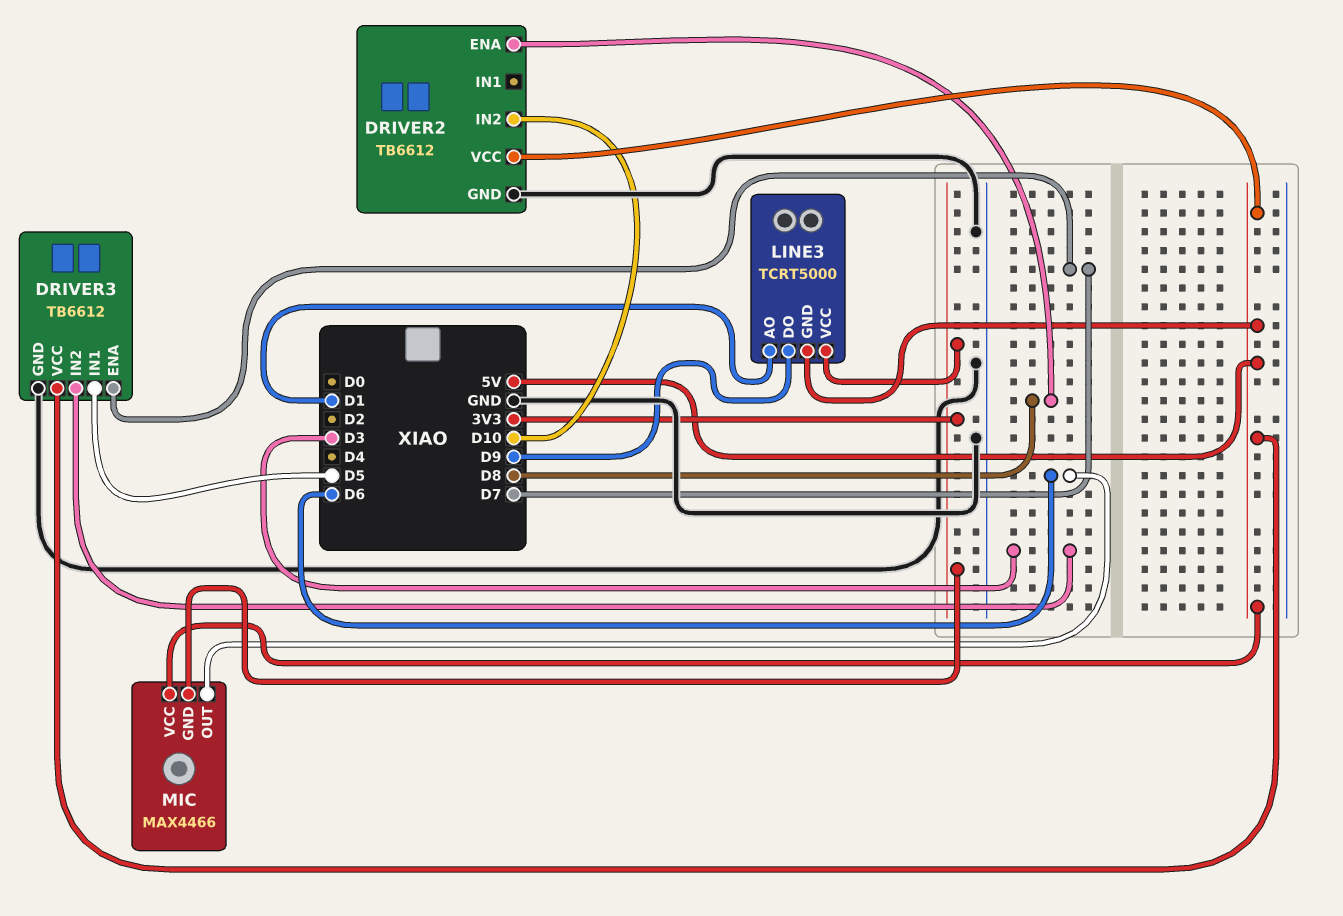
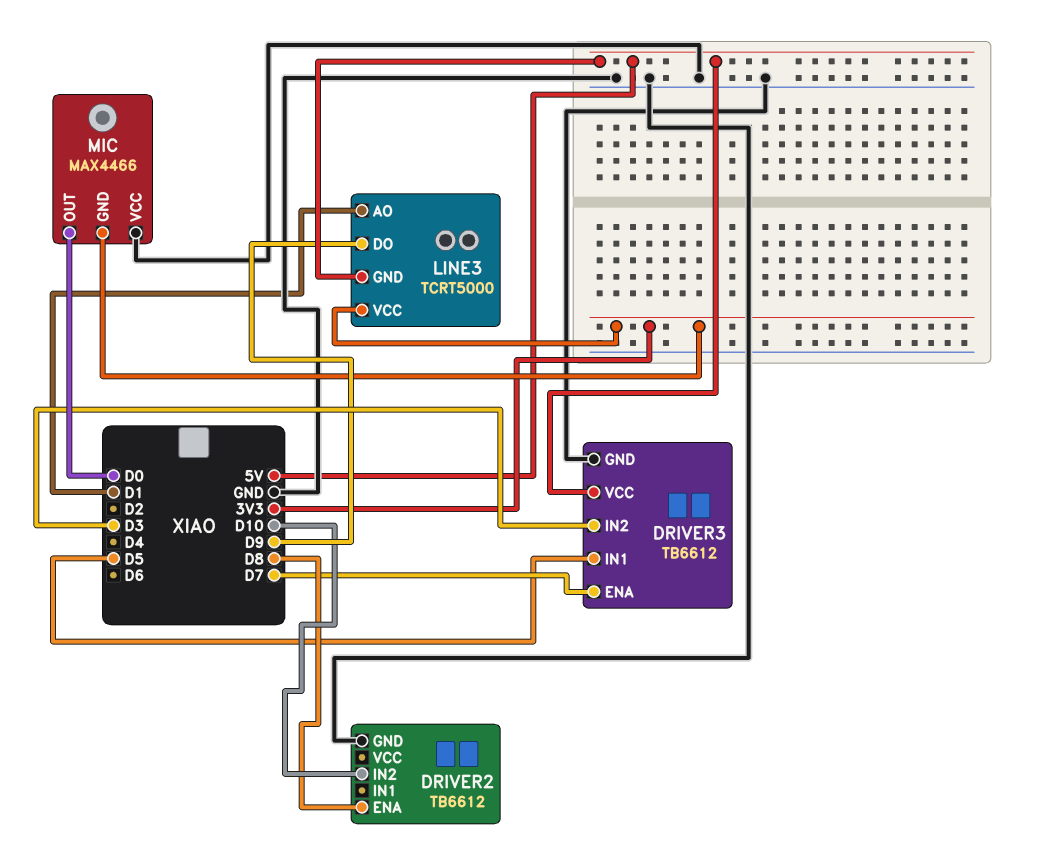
DRIVER2 pin VCC: 5V -> none
MIC pin OUT: D6 -> D0
MIC pin VCC: 5V -> GND

